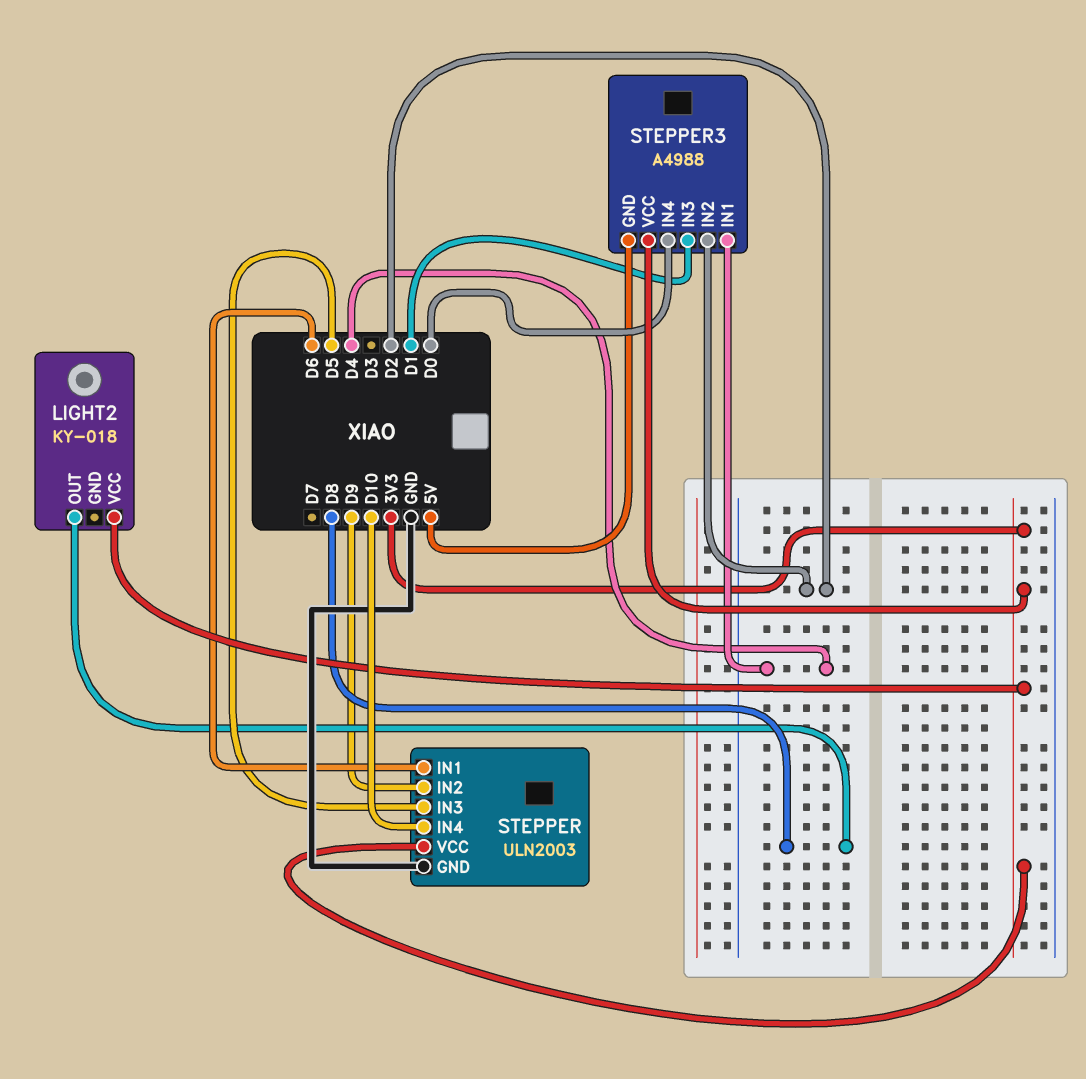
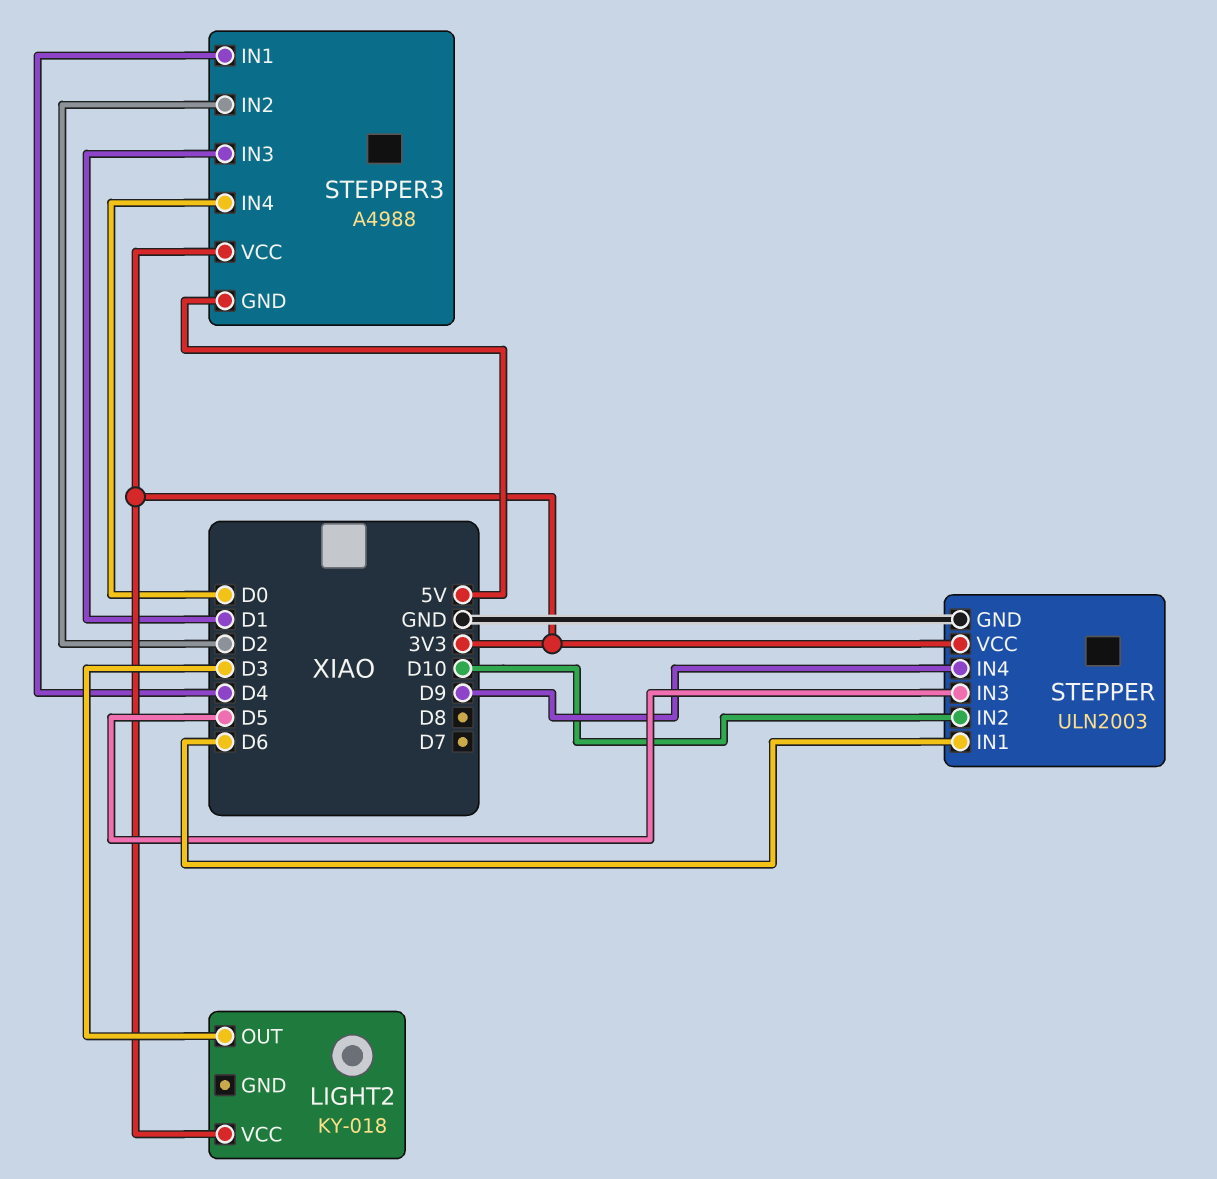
LIGHT2 pin OUT: D8 -> D3
STEPPER pin IN2: D9 -> D10
STEPPER pin IN4: D10 -> D9

